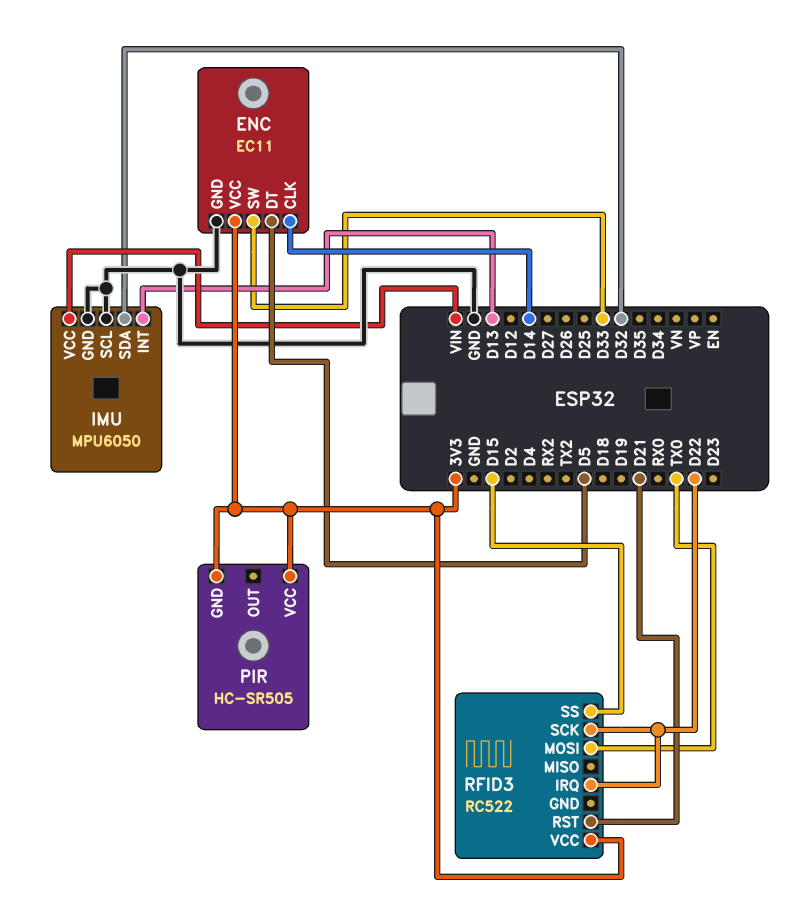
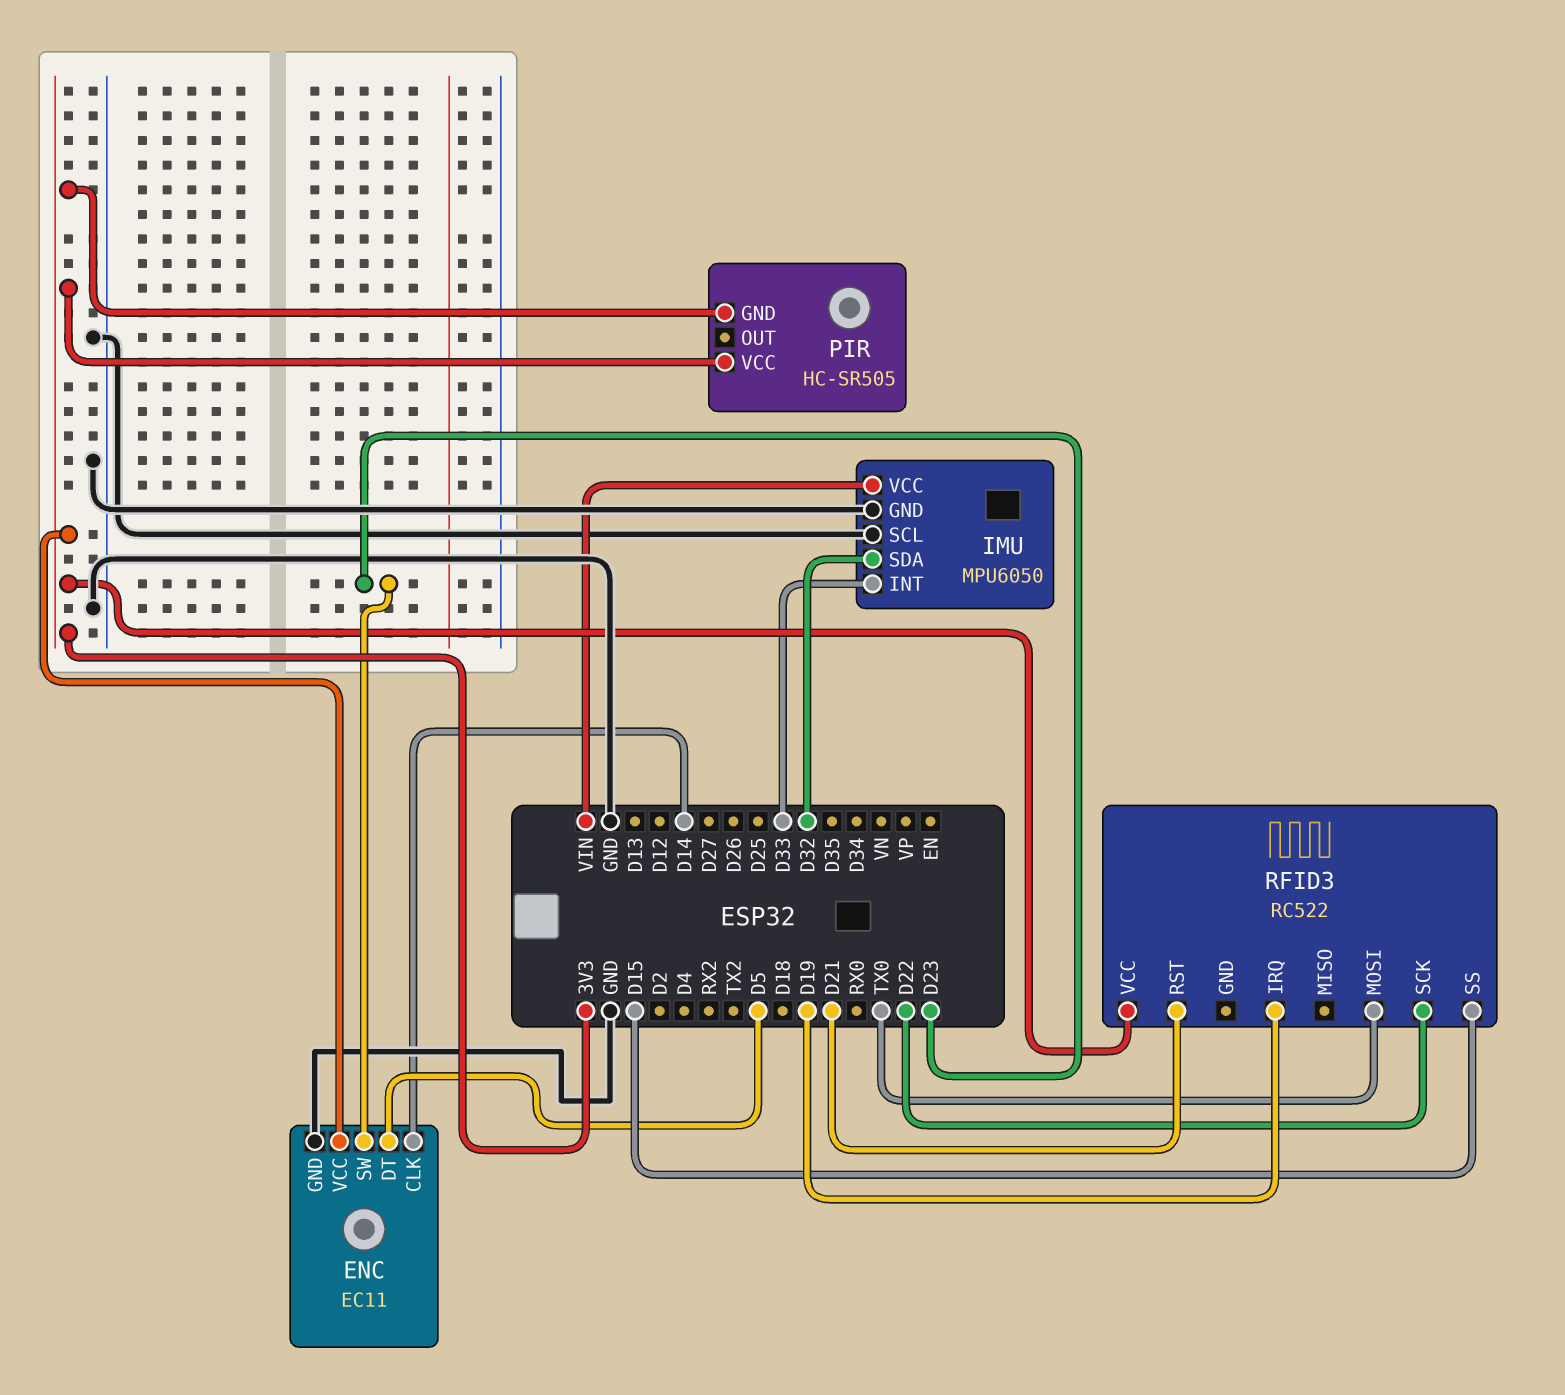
ENC pin SW: D33 -> D23
IMU pin INT: D13 -> D33
RFID3 pin IRQ: D22 -> D19

